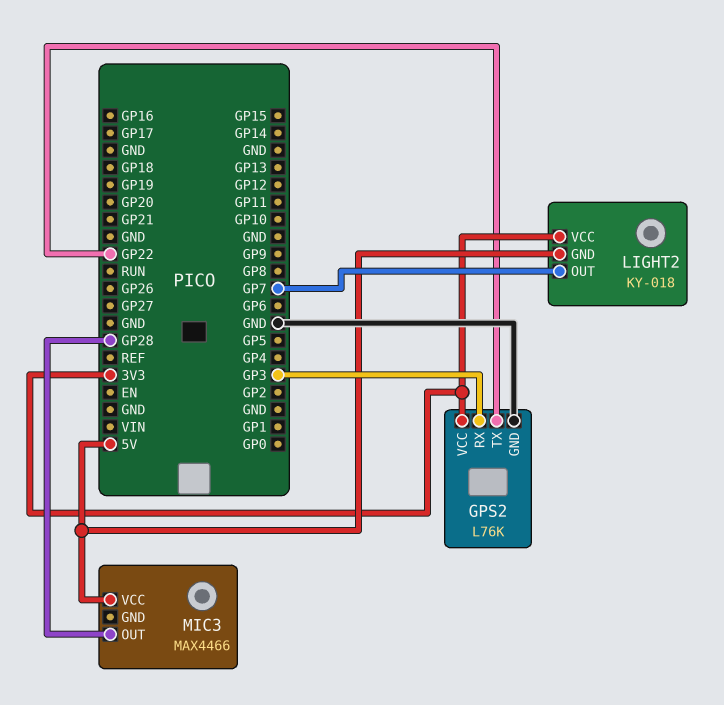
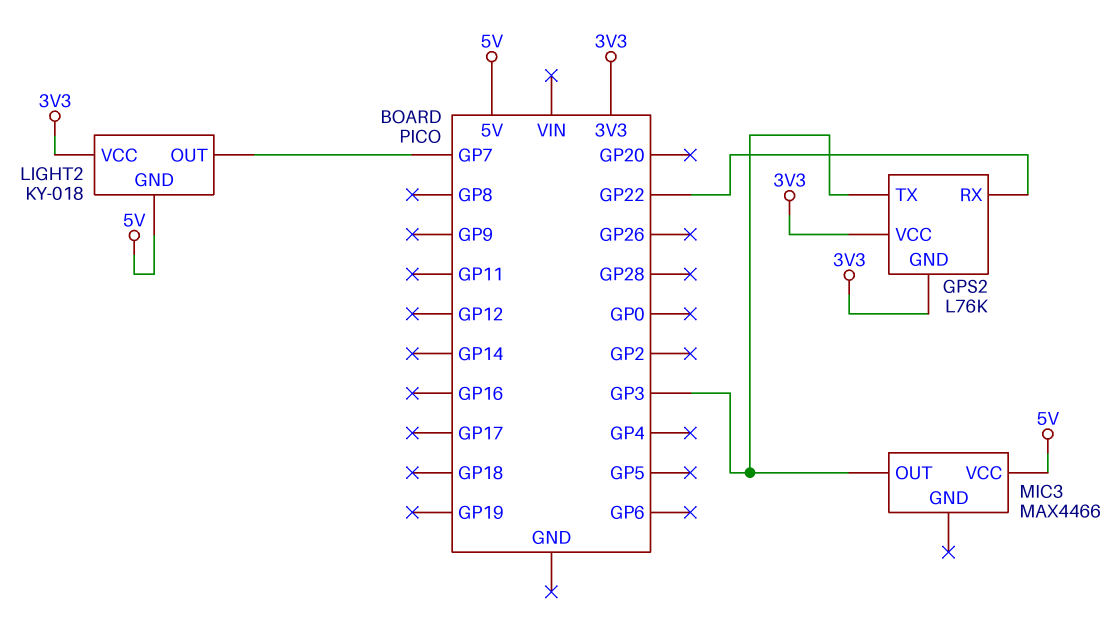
GPS2 pin GND: GND -> 3V3
GPS2 pin RX: GP3 -> GP22
GPS2 pin TX: GP22 -> GP3
MIC3 pin OUT: GP28 -> GP3

